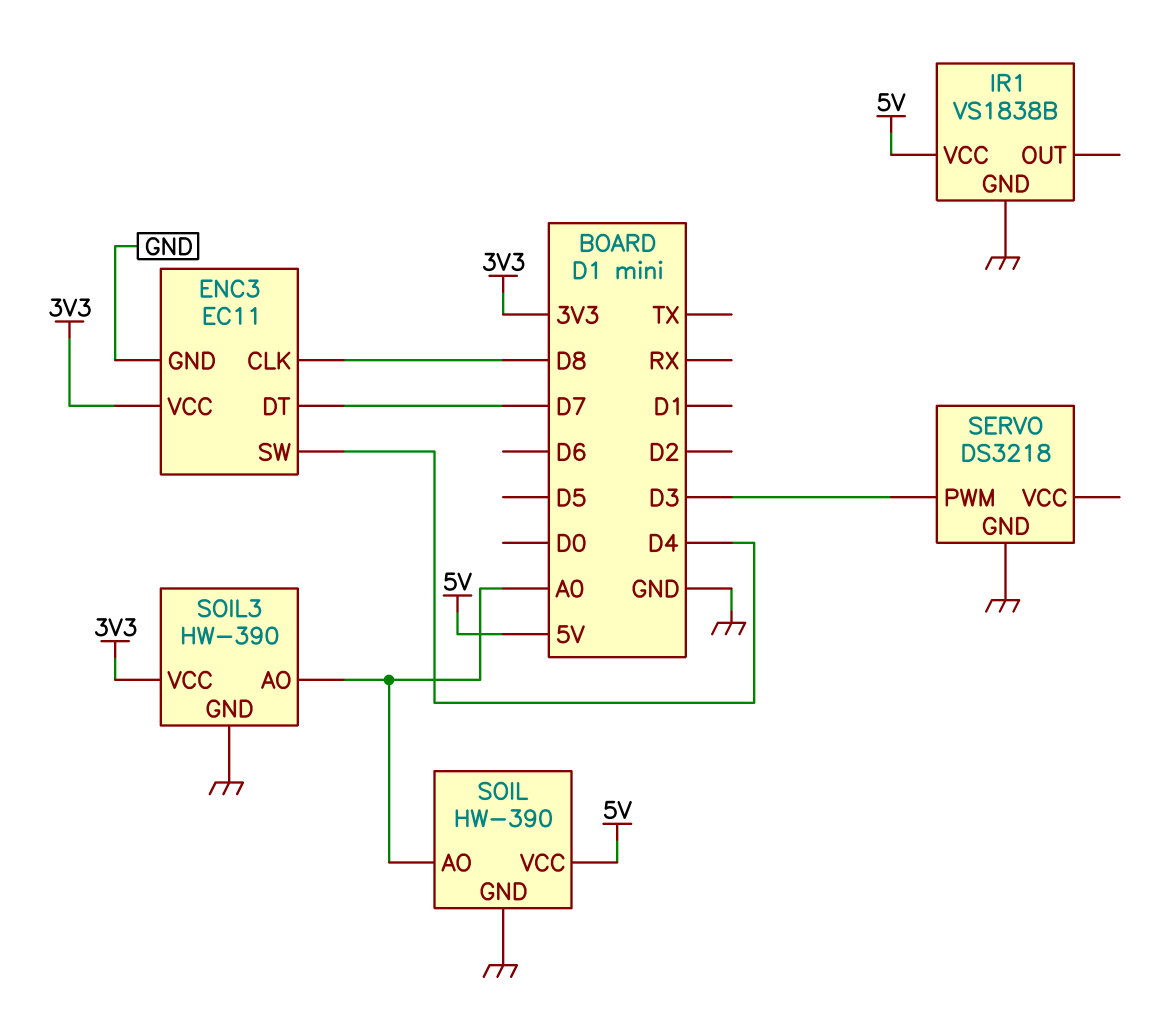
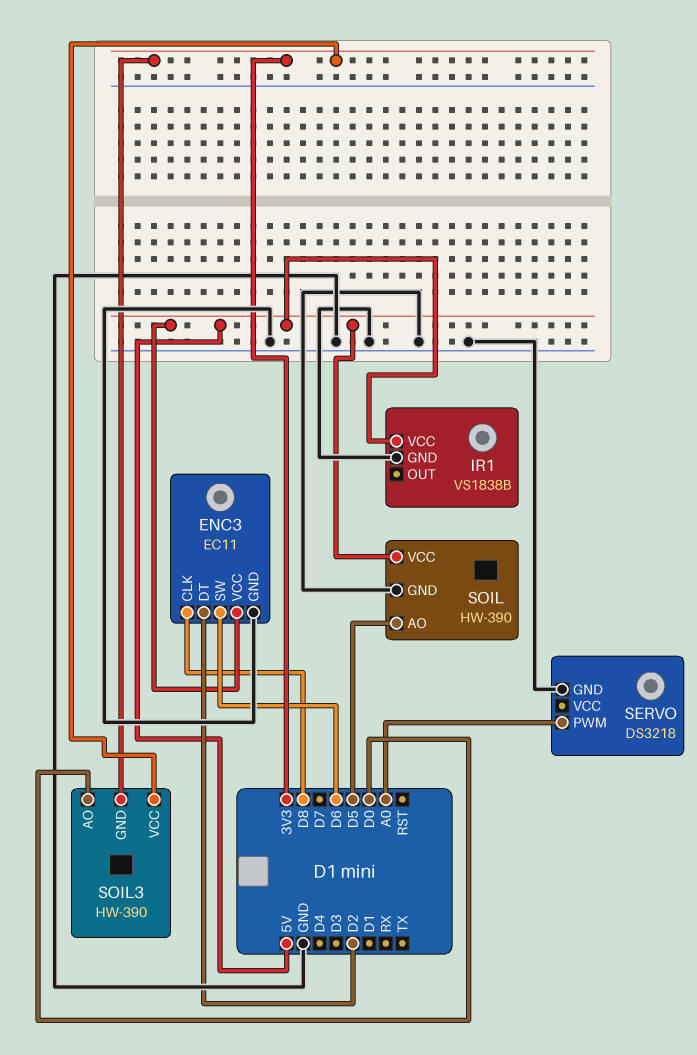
ENC3 pin DT: D7 -> D2
ENC3 pin SW: D4 -> D6
ENC3 pin VCC: 3V3 -> 5V
SERVO pin PWM: D3 -> A0
SOIL pin AO: A0 -> D5
SOIL3 pin AO: A0 -> D0
SOIL3 pin GND: GND -> 3V3

